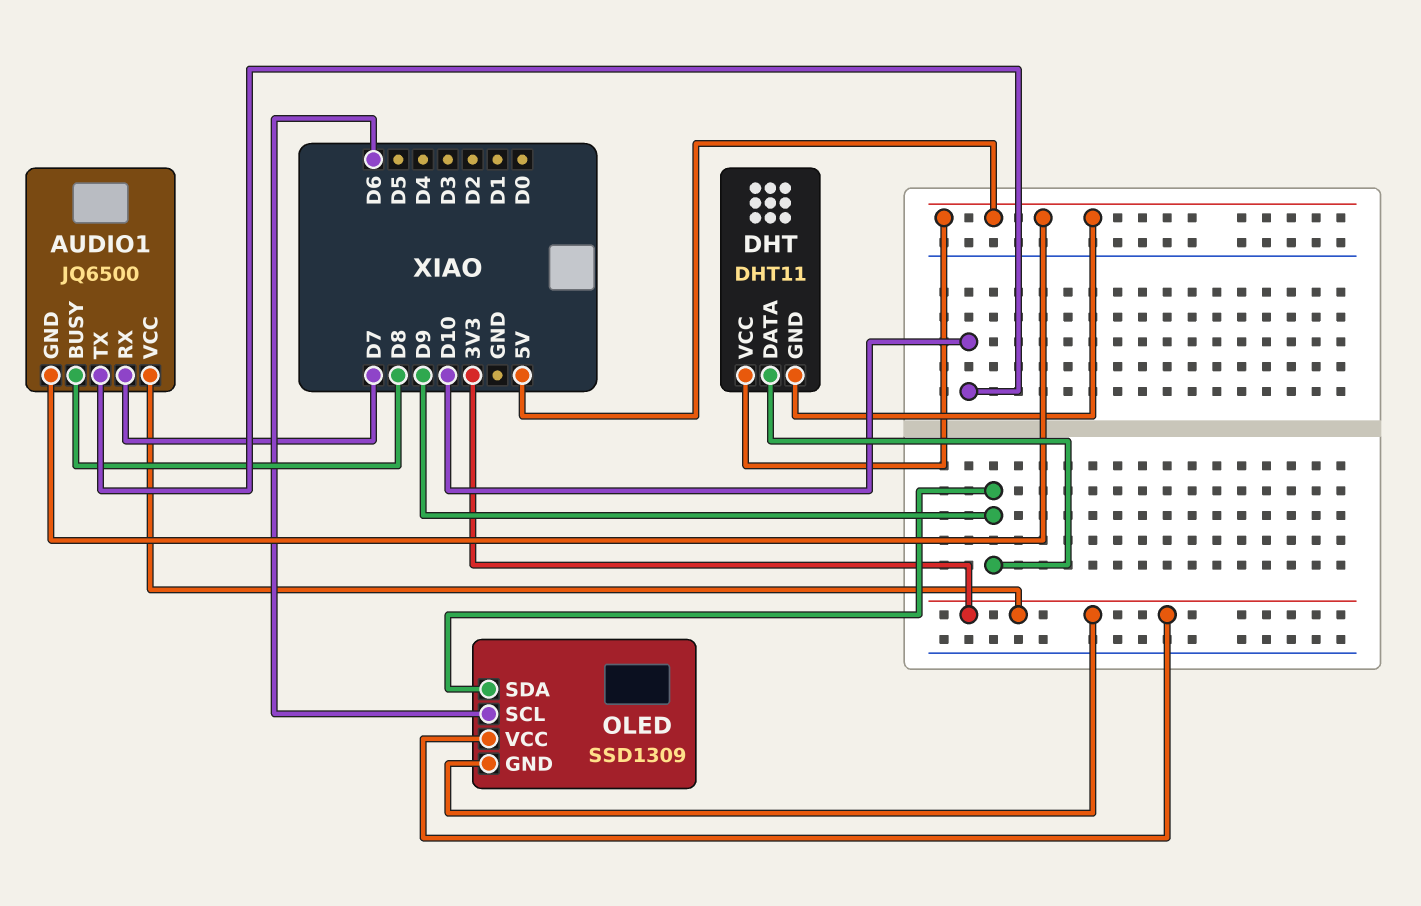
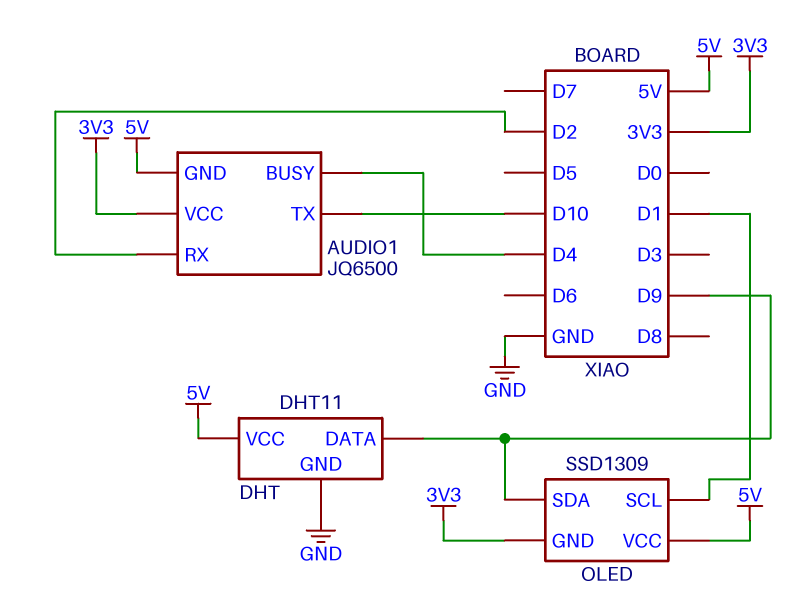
AUDIO1 pin BUSY: D8 -> D4
AUDIO1 pin RX: D7 -> D2
DHT pin GND: 5V -> GND
OLED pin SCL: D6 -> D1
OLED pin VCC: 3V3 -> 5V

